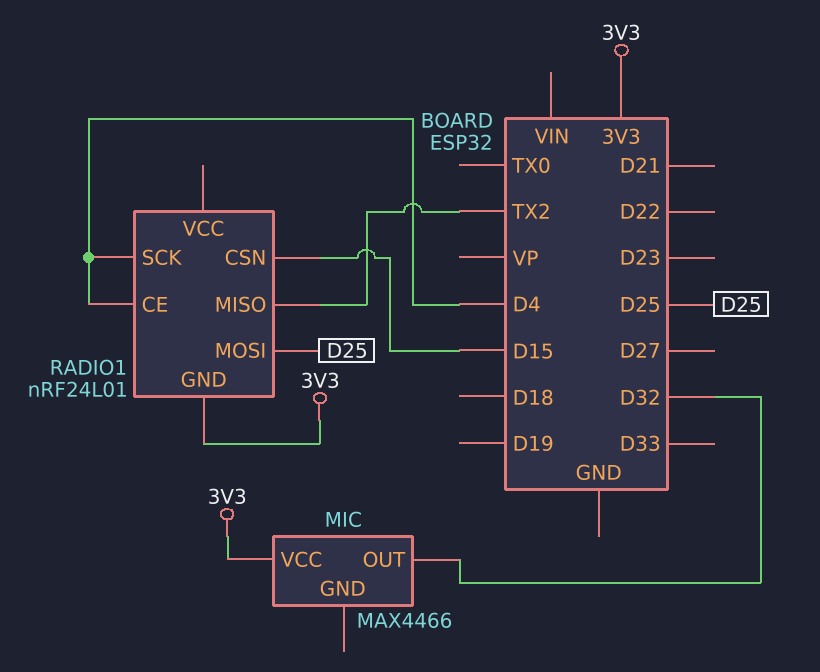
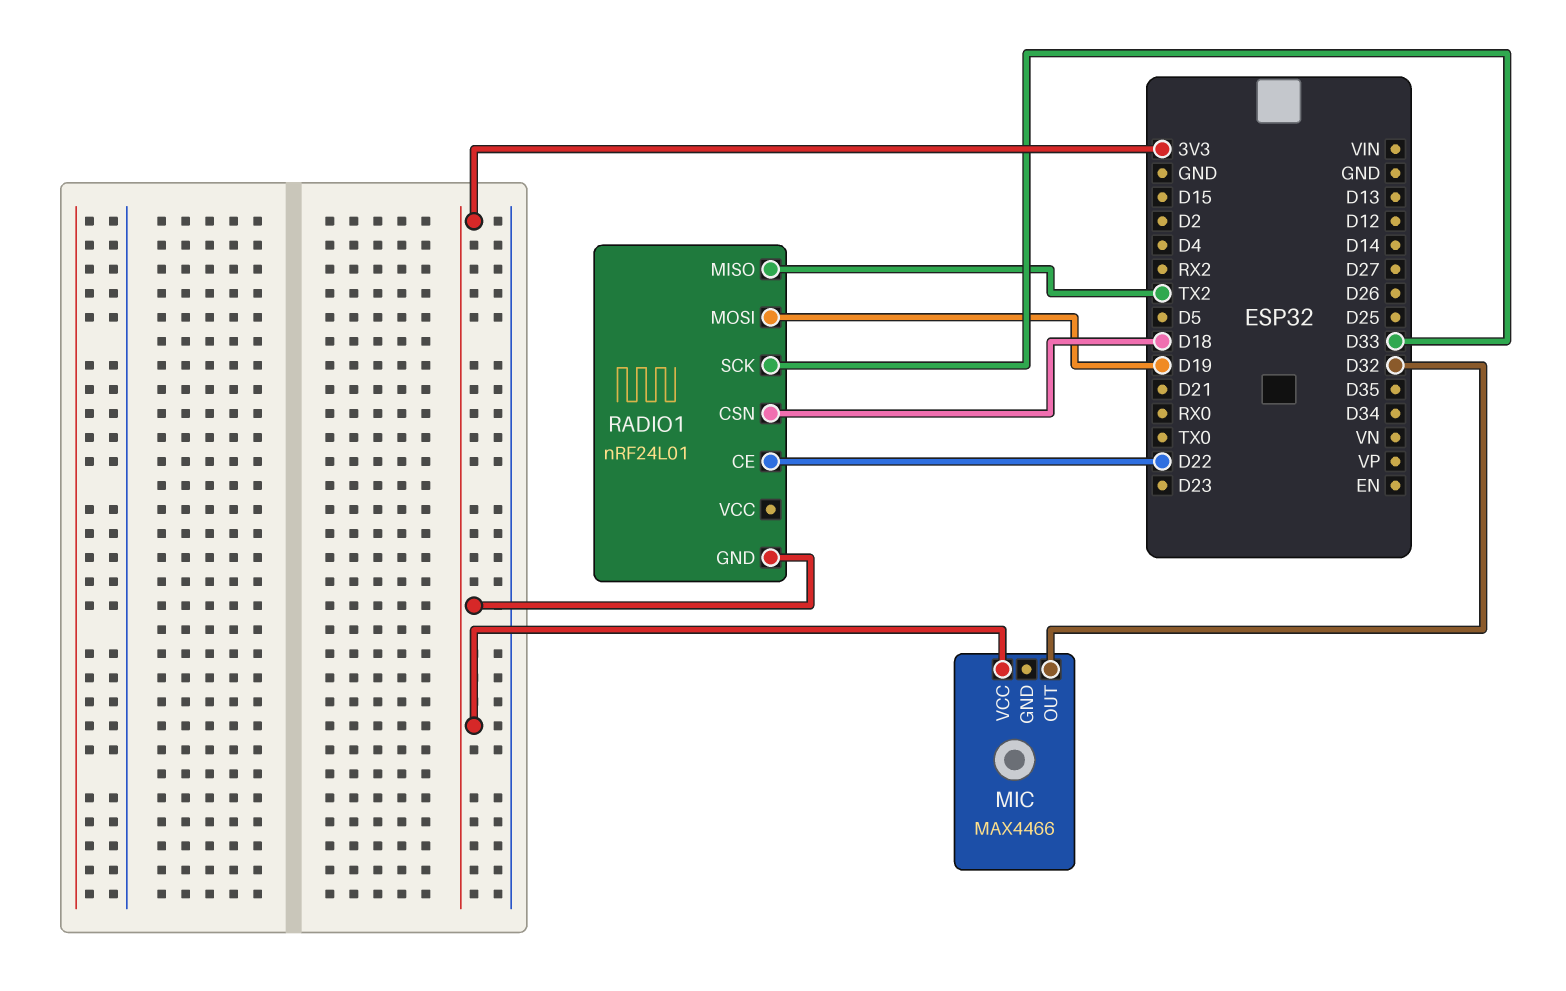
RADIO1 pin CE: D4 -> D22
RADIO1 pin CSN: D15 -> D18
RADIO1 pin MOSI: D25 -> D19
RADIO1 pin SCK: D4 -> D33

